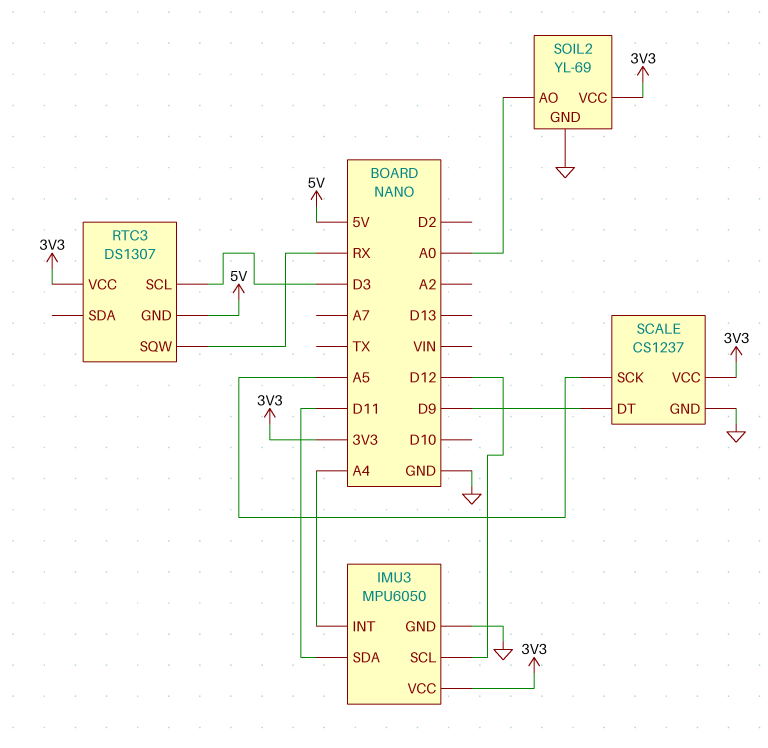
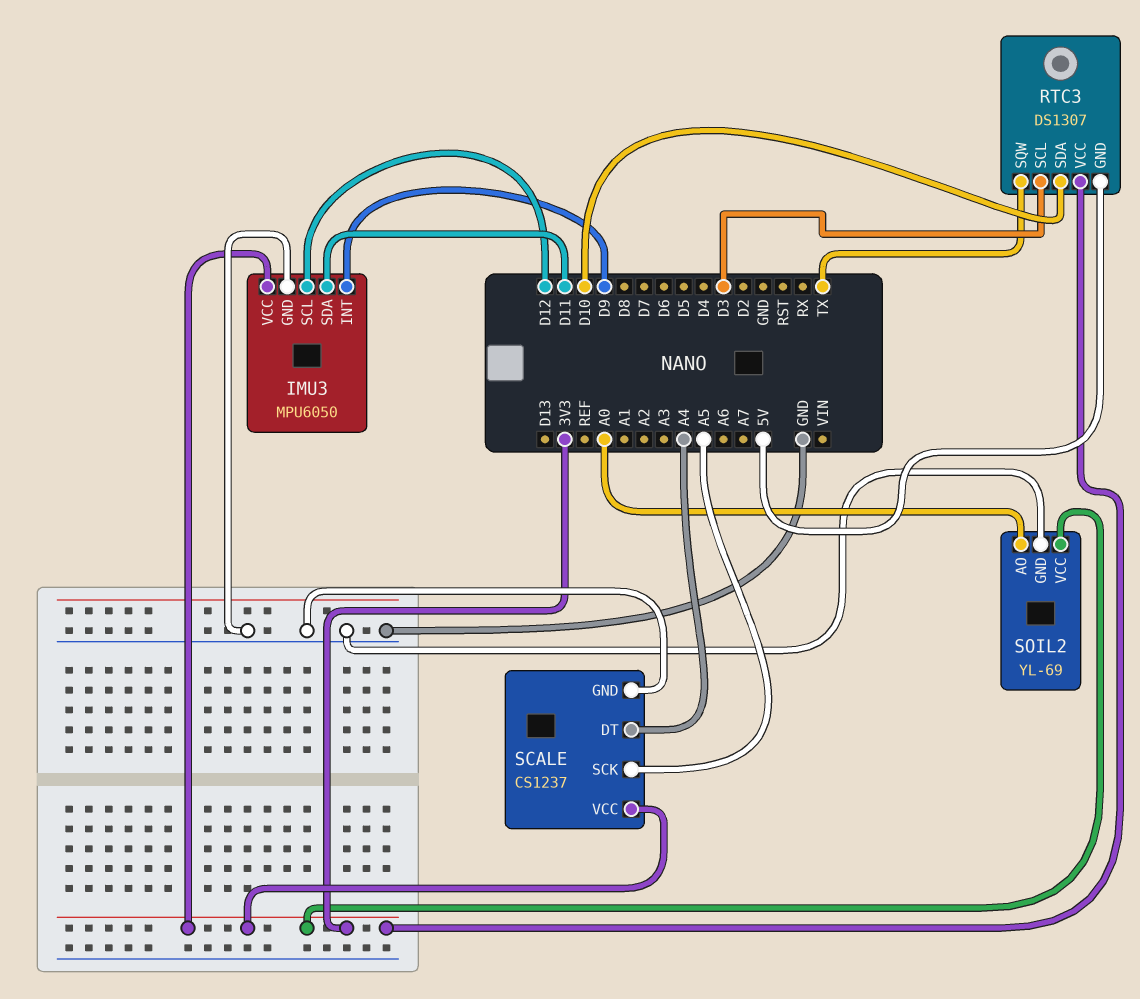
IMU3 pin INT: A4 -> D9
RTC3 pin SDA: none -> D10
RTC3 pin SQW: RX -> TX
SCALE pin DT: D9 -> A4

